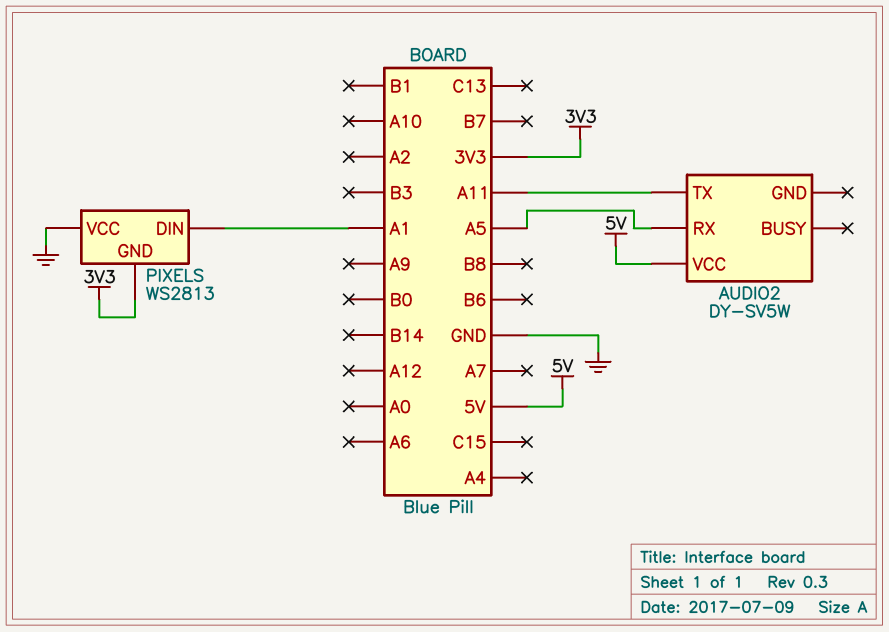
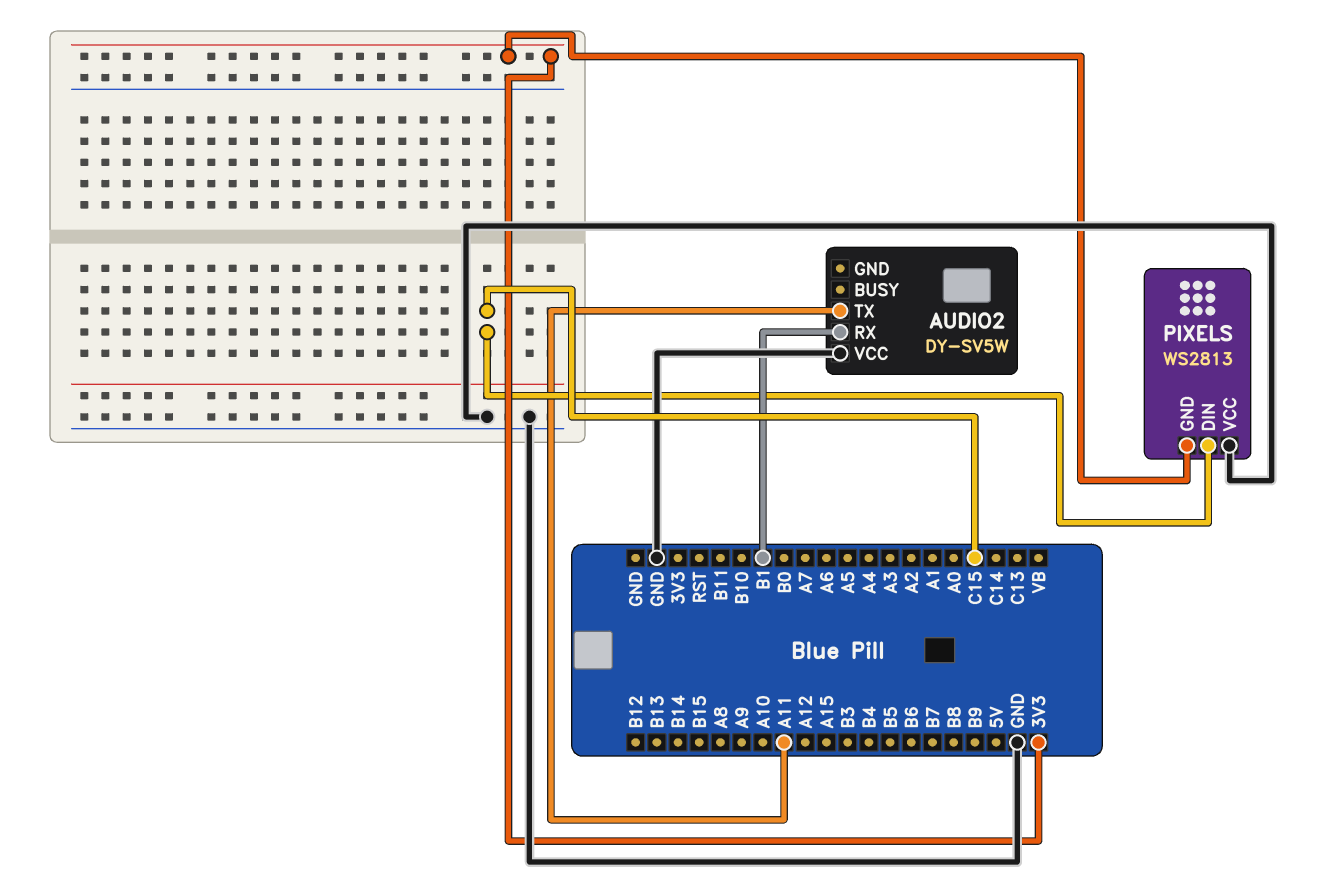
AUDIO2 pin RX: A5 -> B1
AUDIO2 pin VCC: 5V -> GND
PIXELS pin DIN: A1 -> C15

